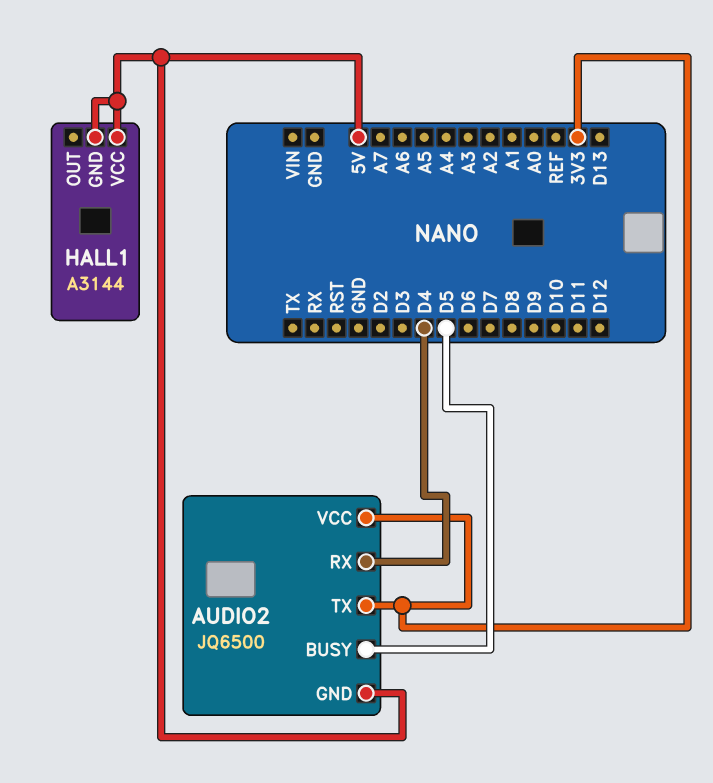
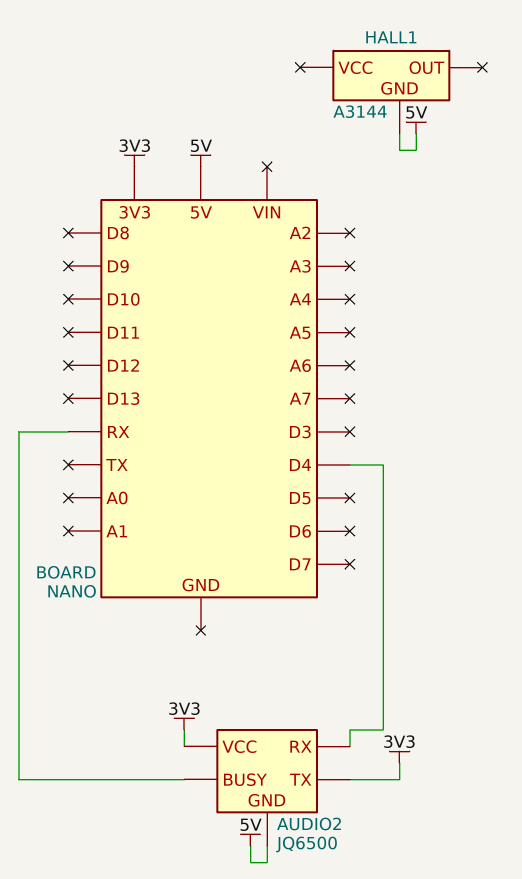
AUDIO2 pin BUSY: D5 -> RX
HALL1 pin VCC: 5V -> none

